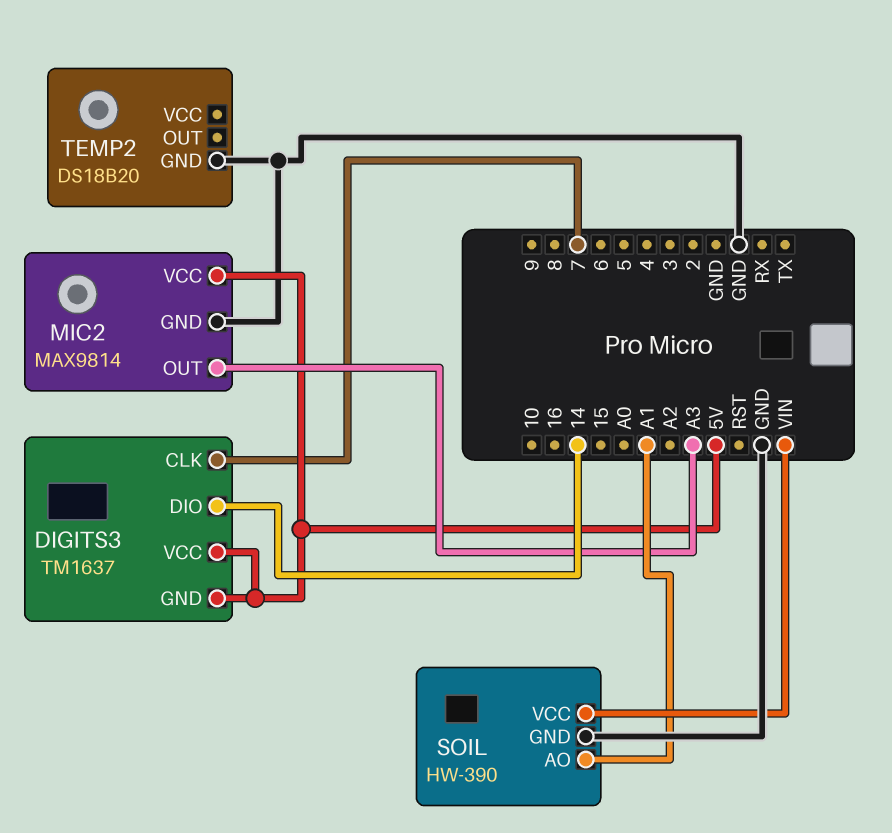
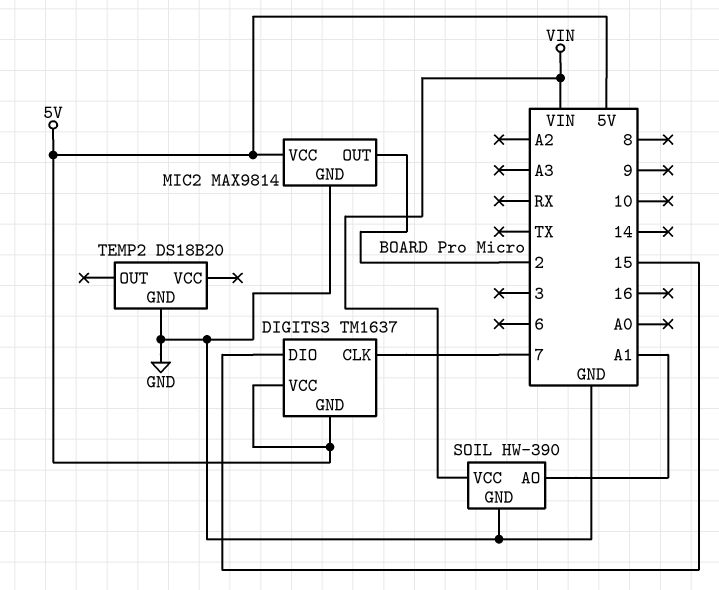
DIGITS3 pin DIO: 14 -> 15
MIC2 pin OUT: A3 -> 2

